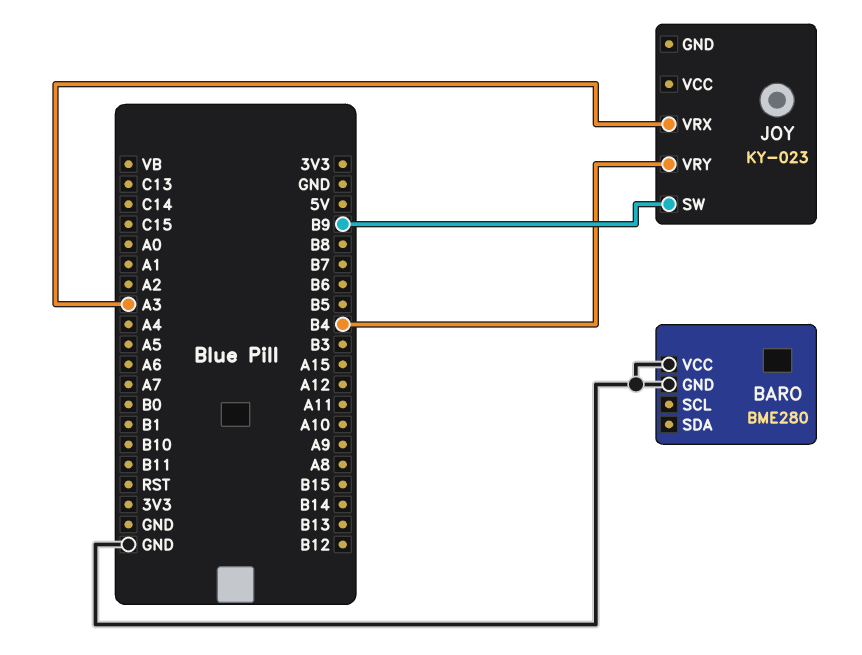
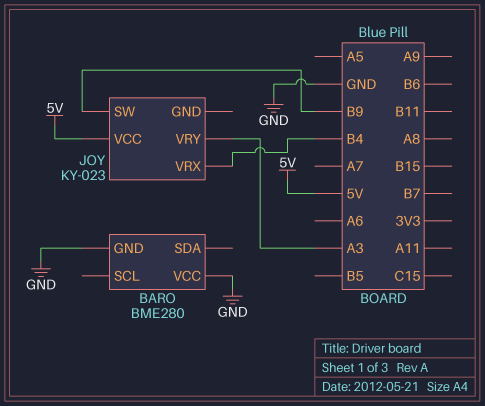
JOY pin VCC: none -> 5V
JOY pin VRX: A3 -> B4
JOY pin VRY: B4 -> A3

